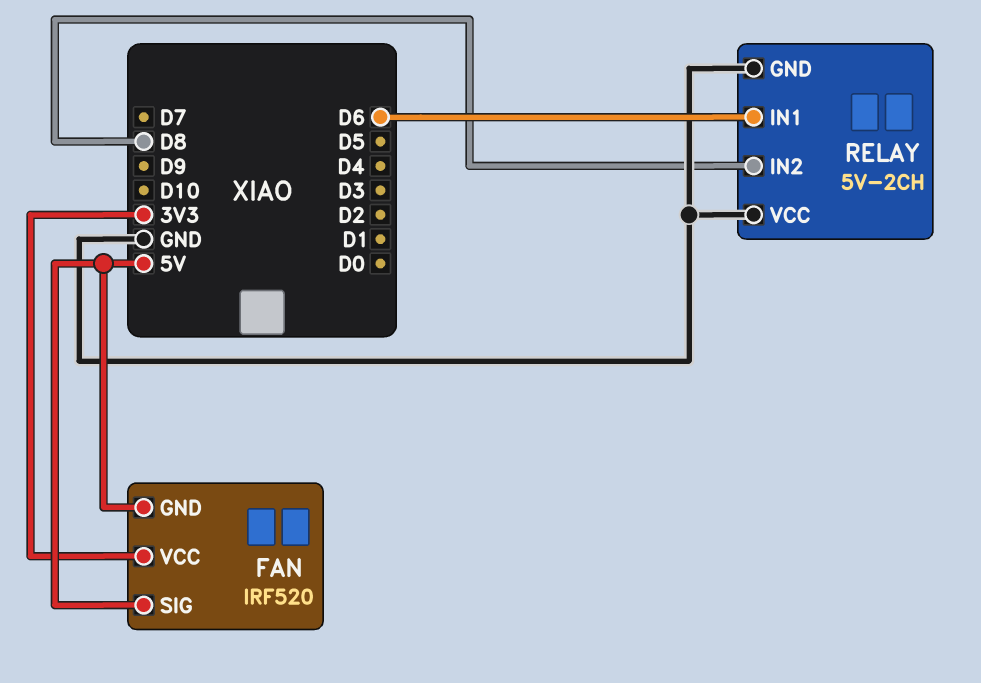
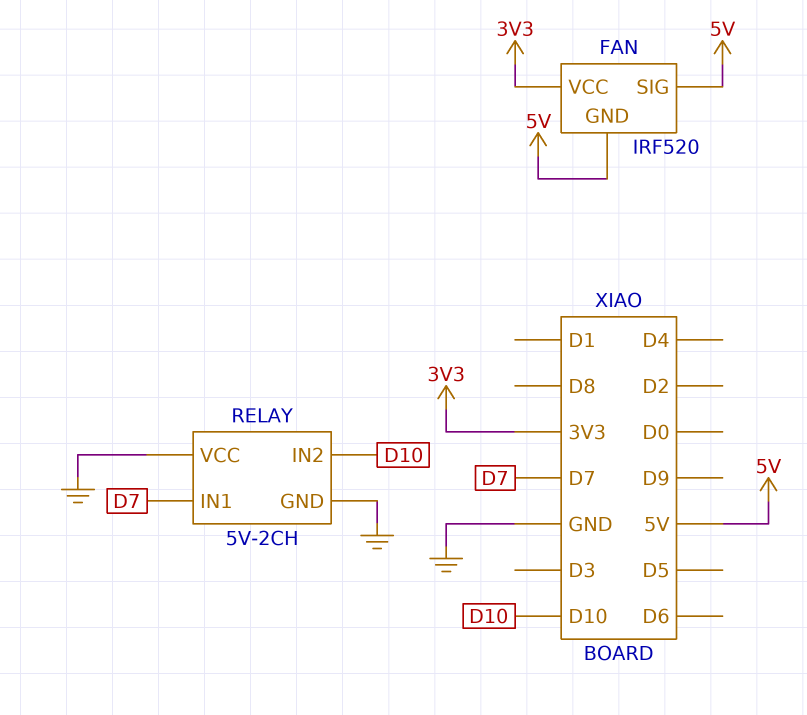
RELAY pin IN1: D6 -> D7
RELAY pin IN2: D8 -> D10

